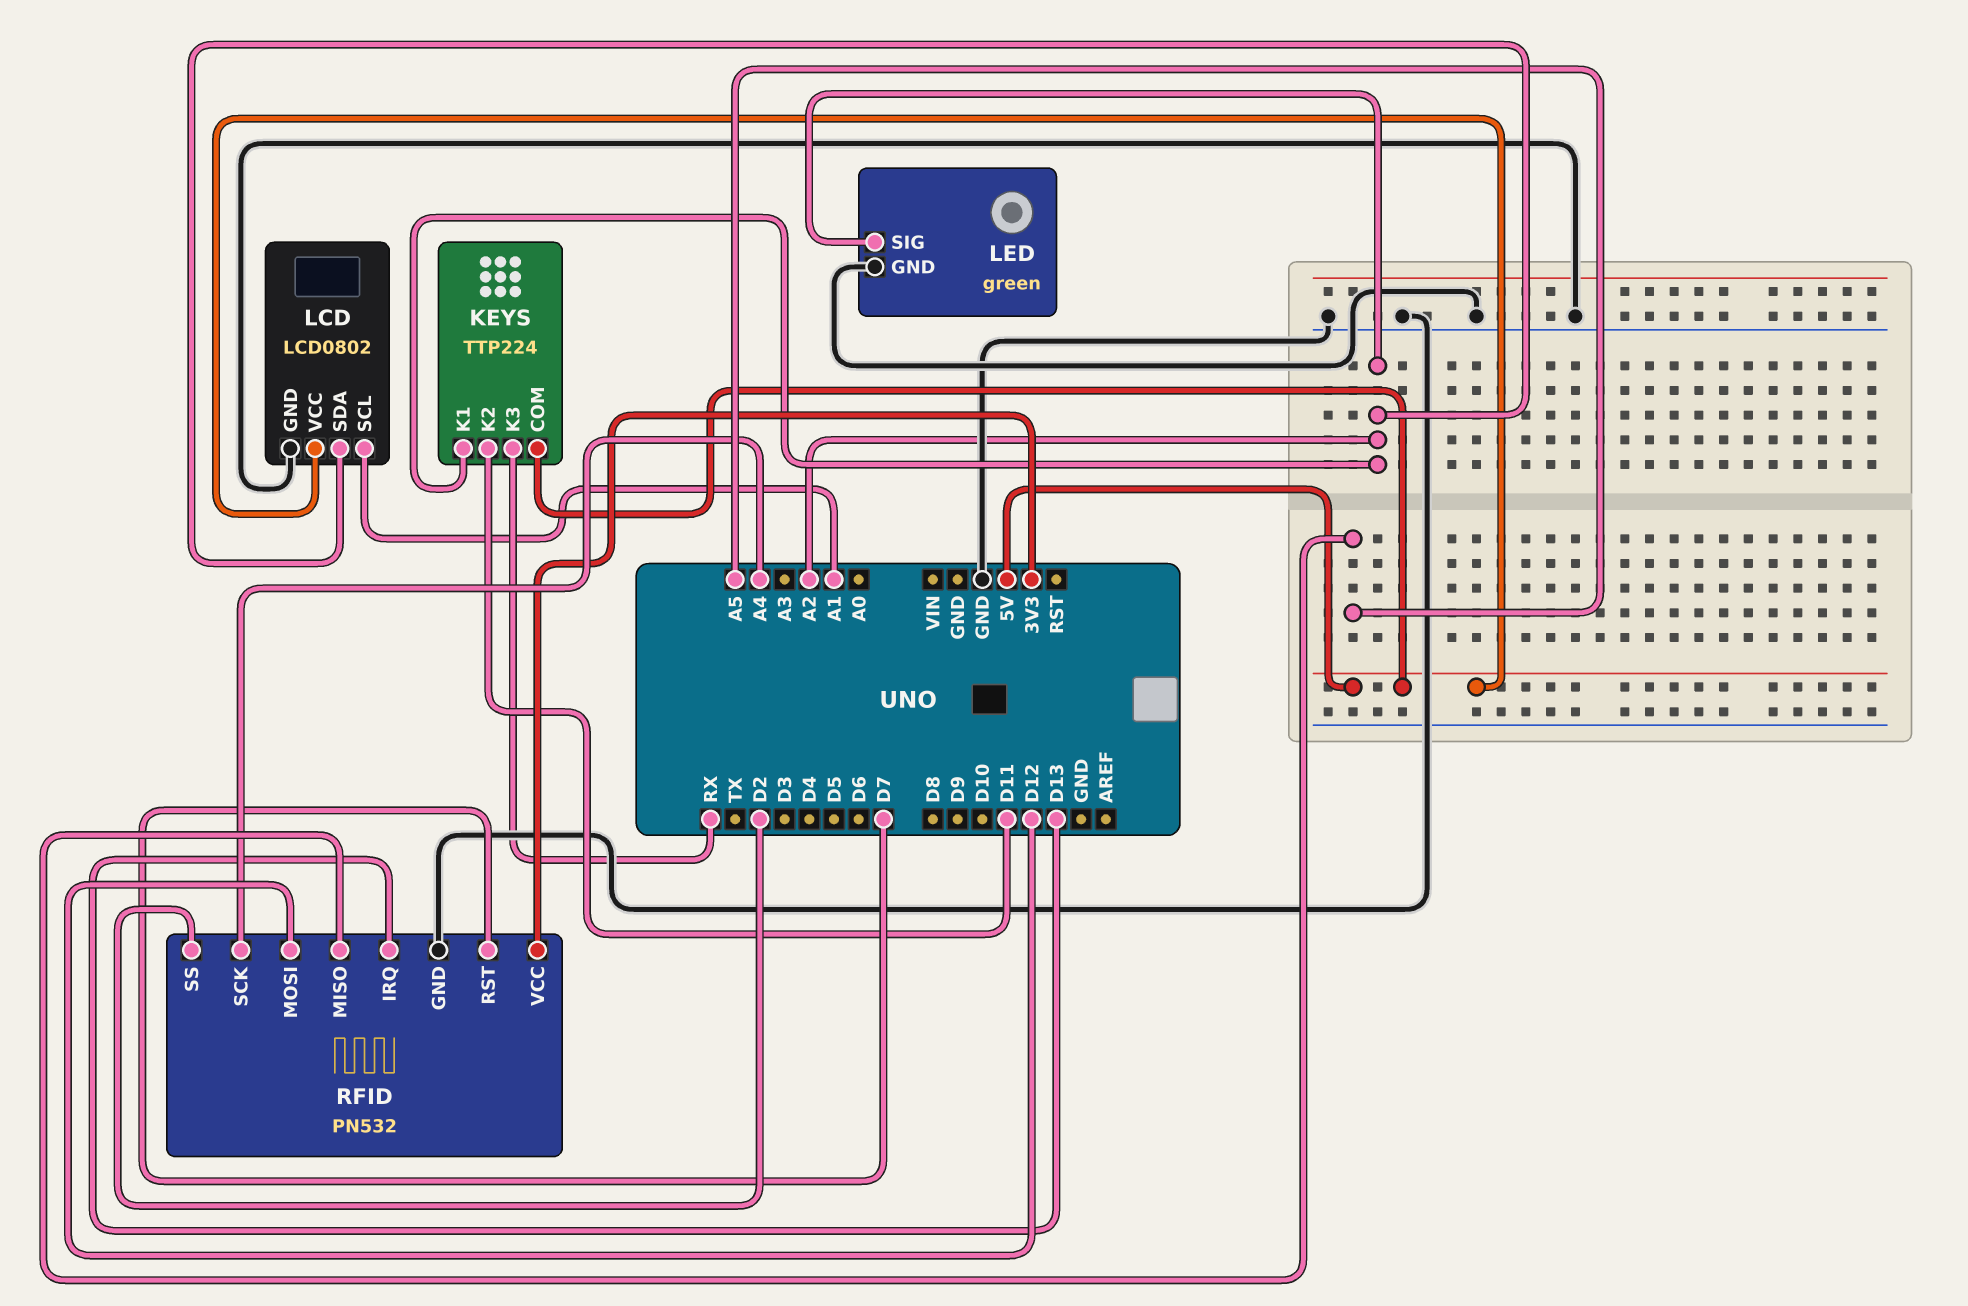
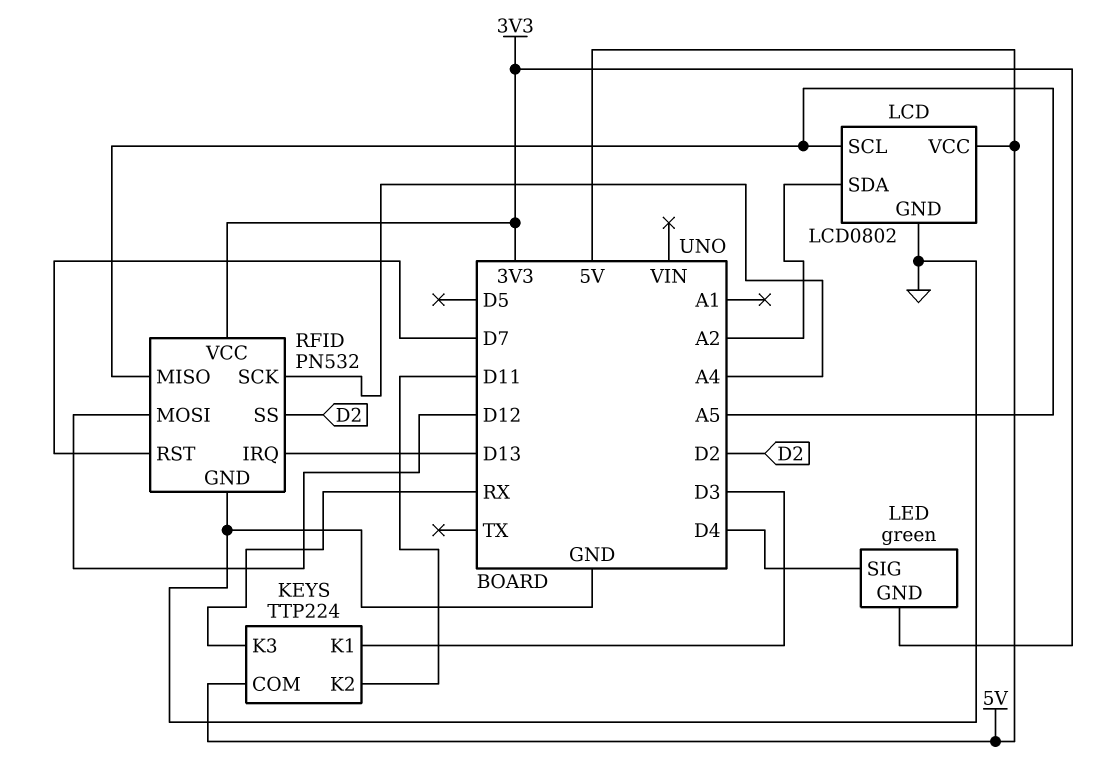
KEYS pin K1: A2 -> D3
LCD pin SCL: A1 -> A5
LED pin GND: GND -> 3V3
LED pin SIG: A2 -> D4

